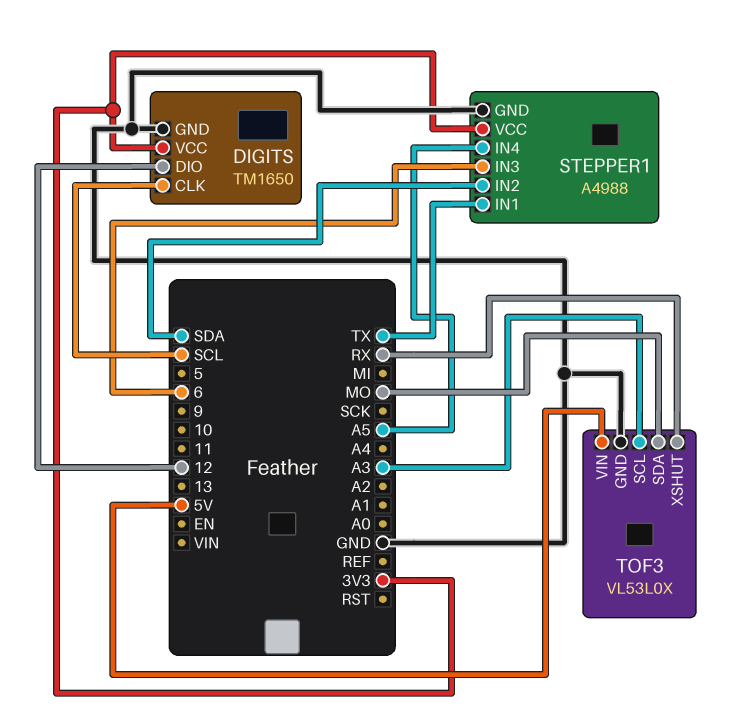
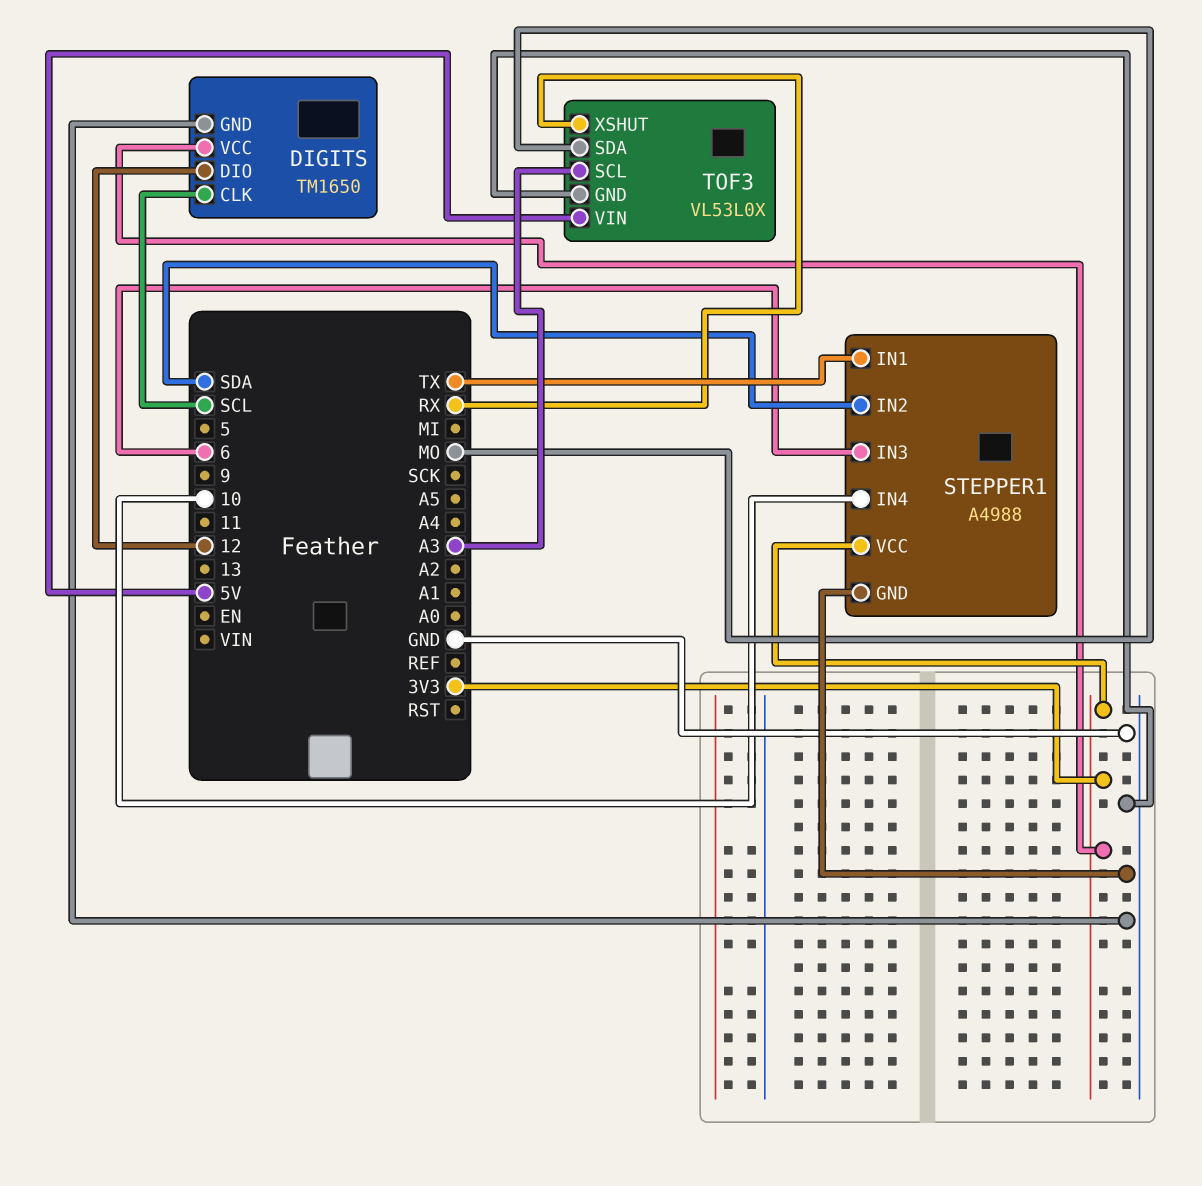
STEPPER1 pin IN4: A5 -> 10

